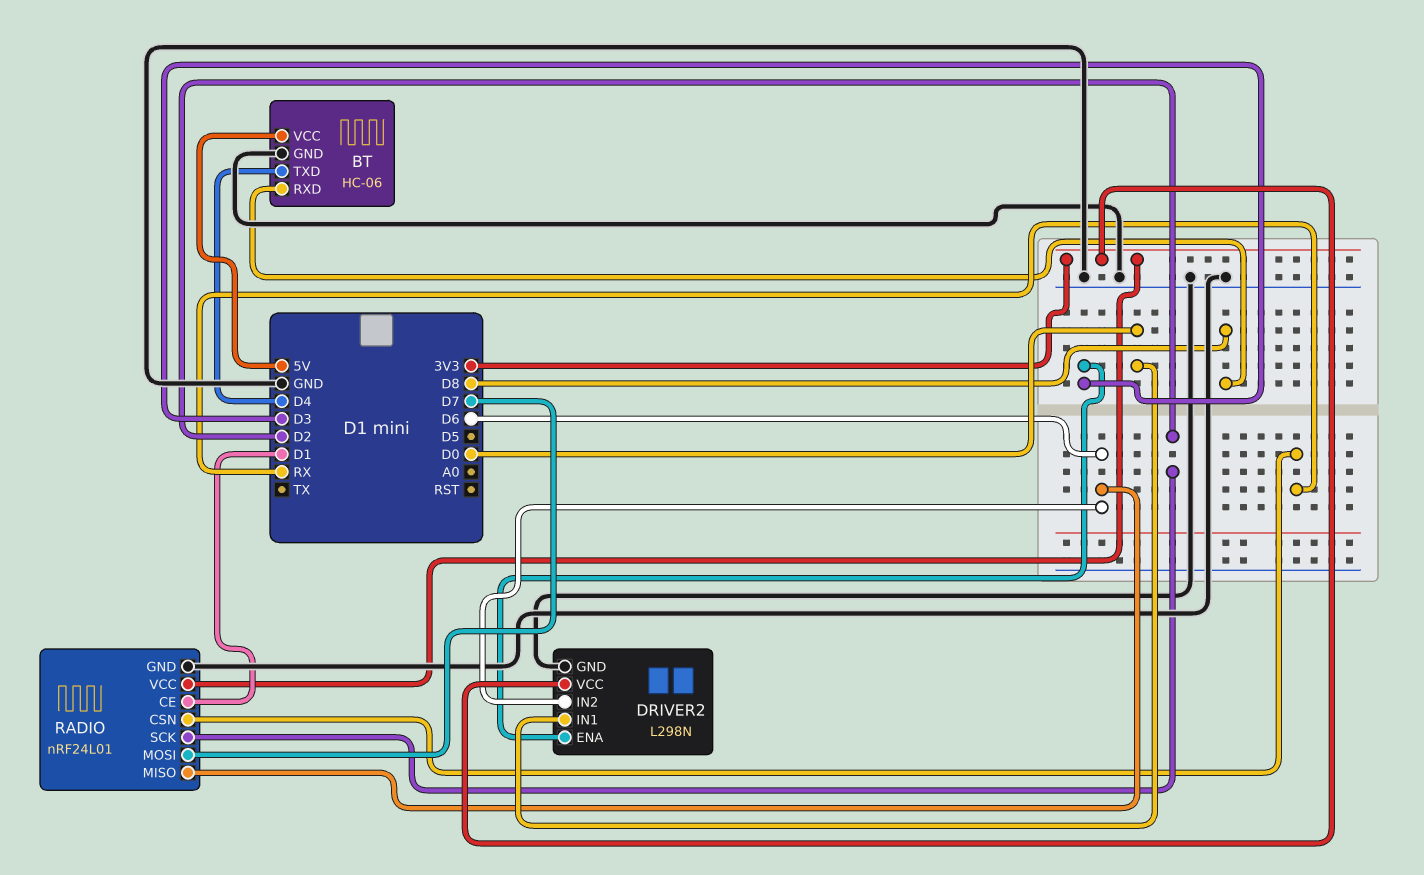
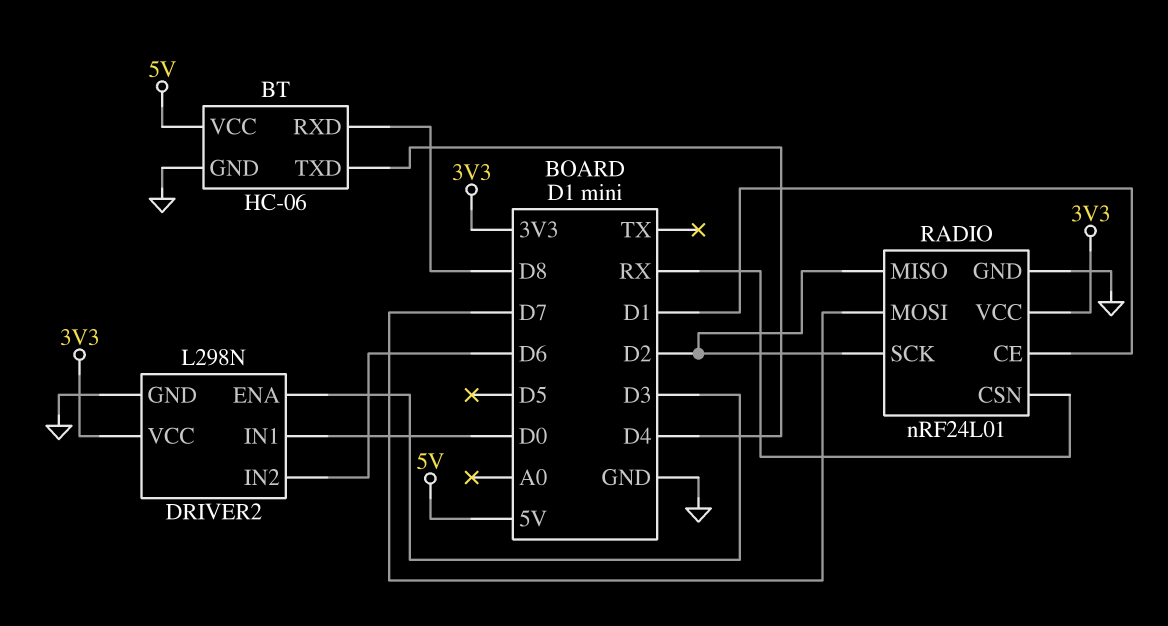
RADIO pin MISO: D6 -> D2

